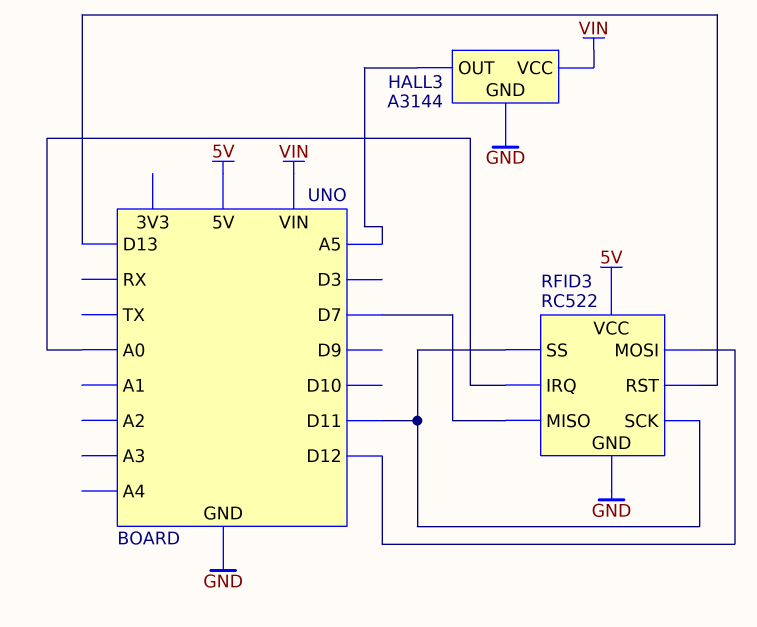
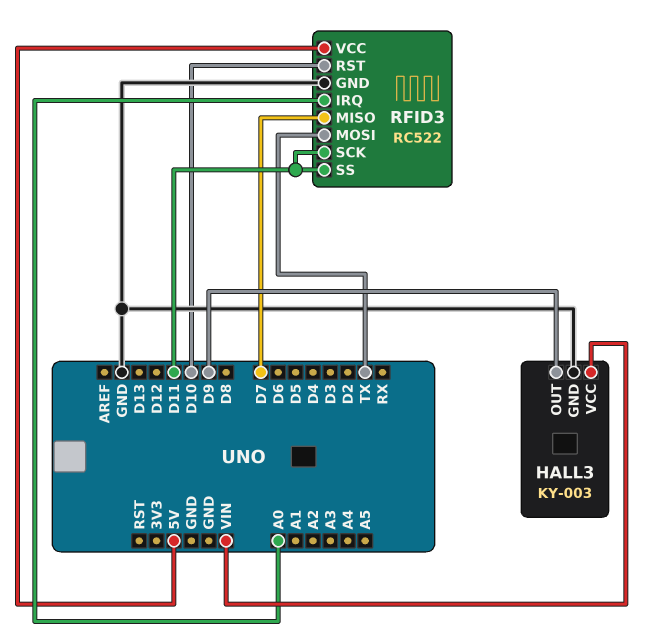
HALL3: A3144 -> KY-003
HALL3 pin OUT: A5 -> D9
RFID3 pin MOSI: D12 -> TX
RFID3 pin RST: D13 -> D10

